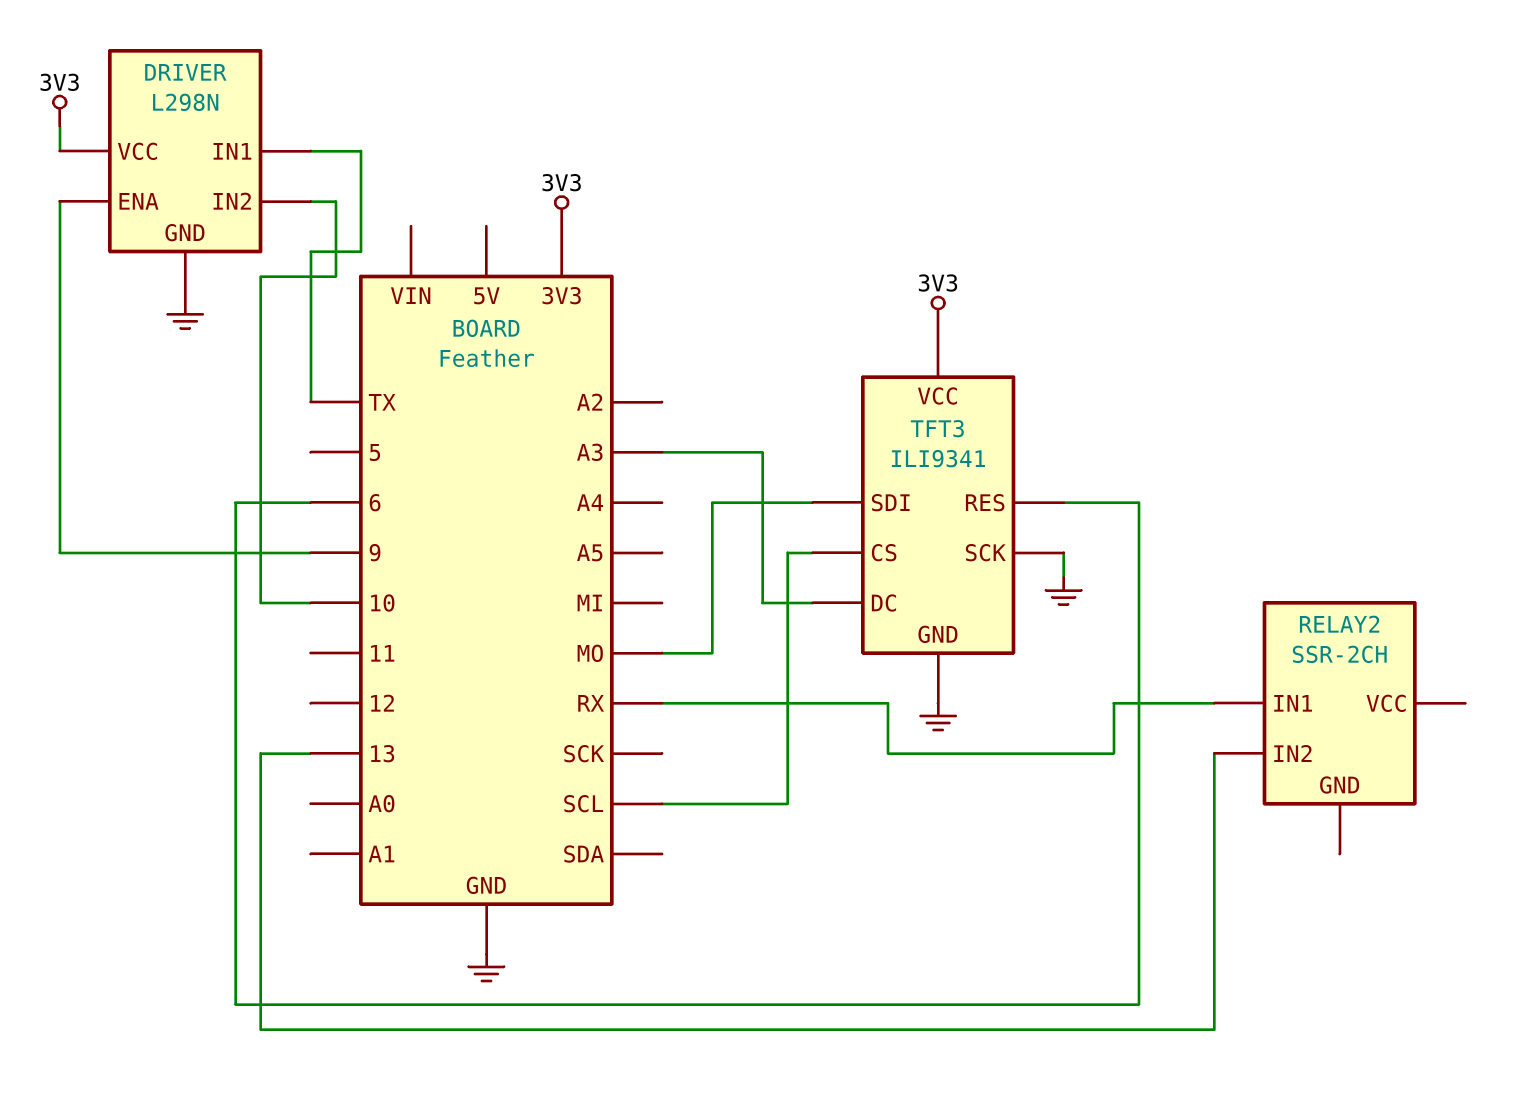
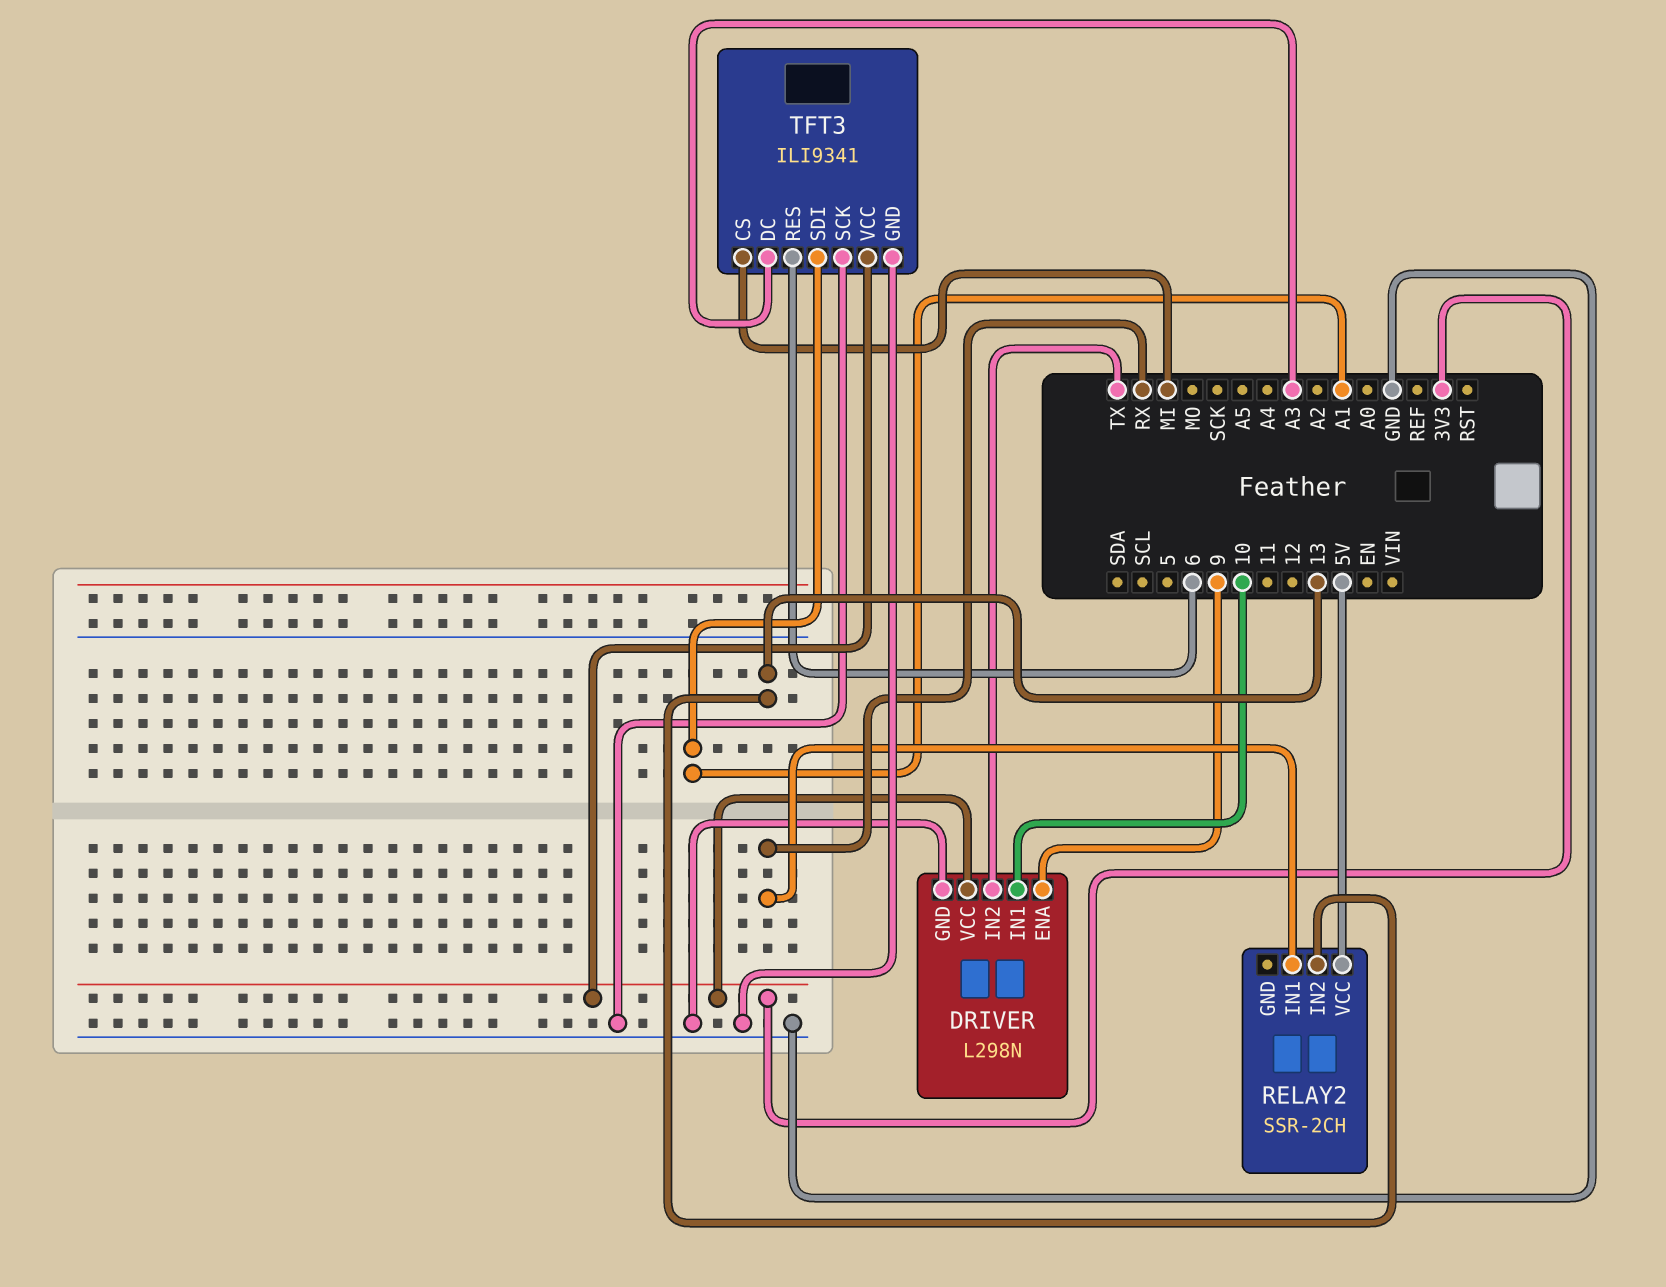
DRIVER pin IN1: TX -> 10
DRIVER pin IN2: 10 -> TX
RELAY2 pin VCC: none -> 5V
TFT3 pin CS: SCL -> MI
TFT3 pin SDI: MO -> A1

